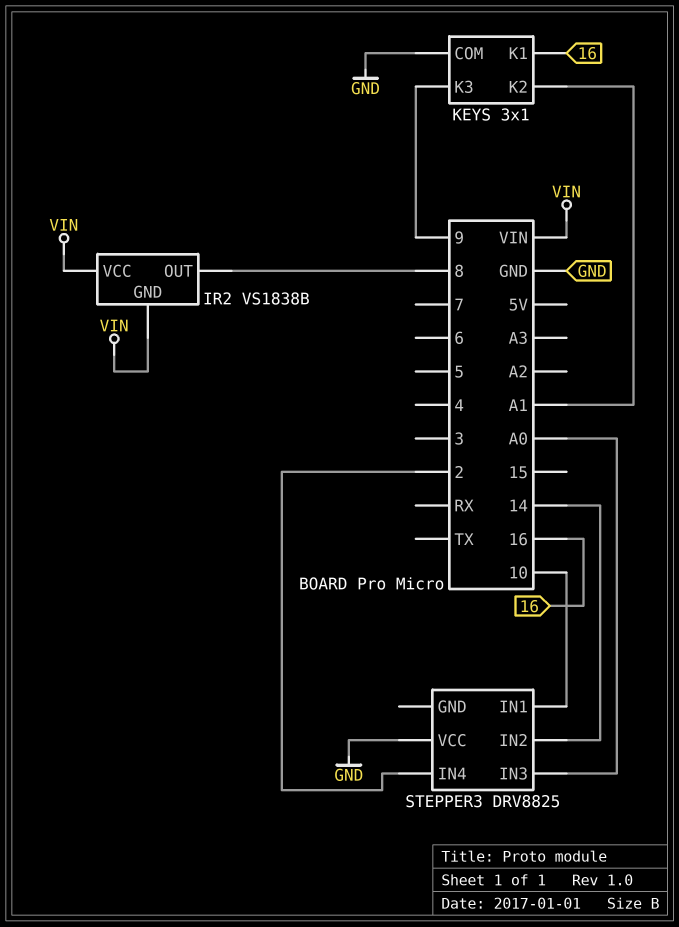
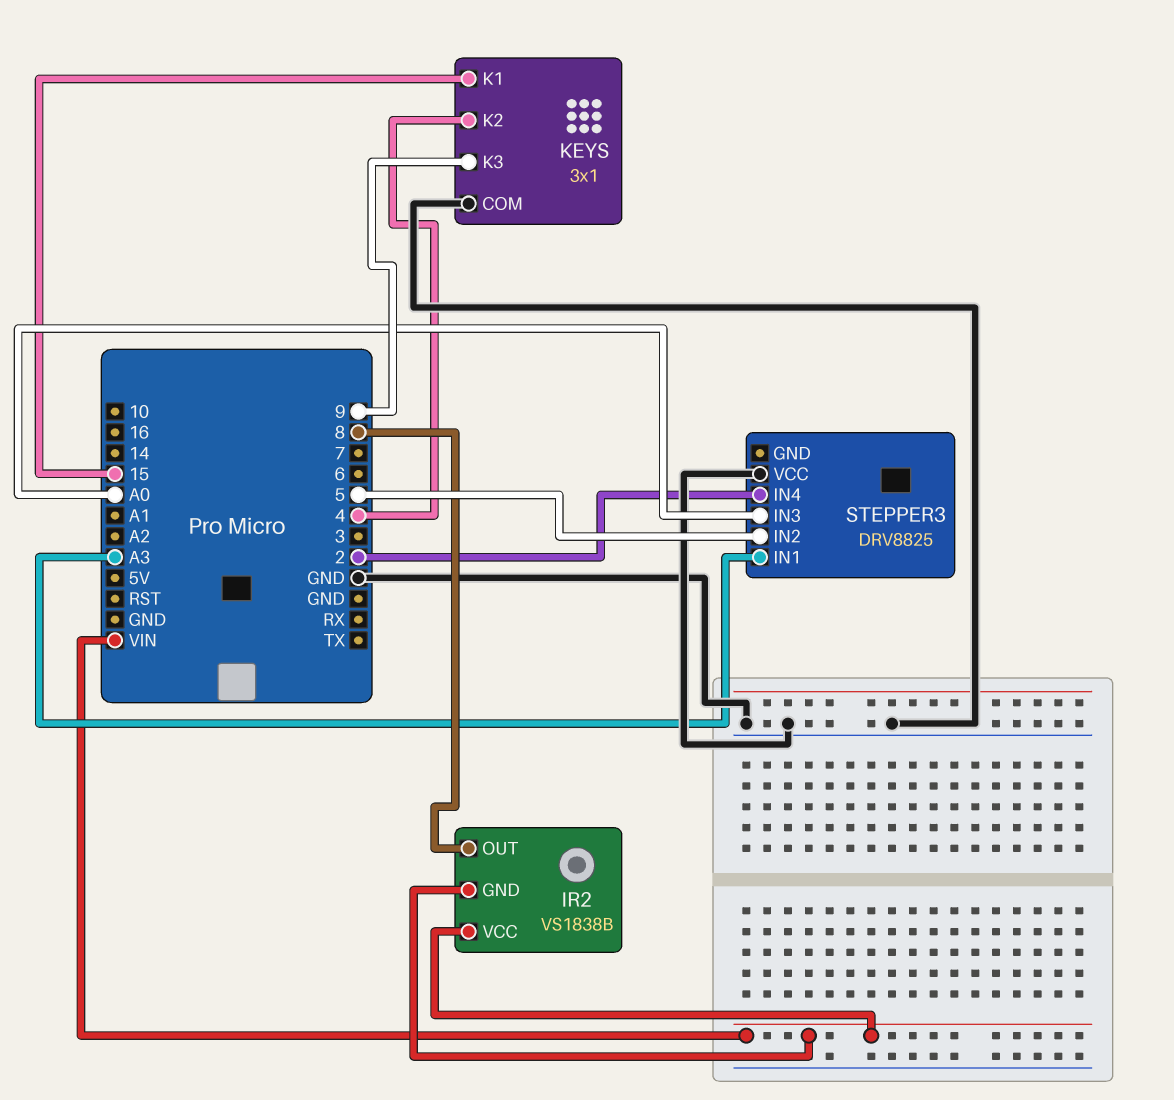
KEYS pin K1: 16 -> 15
KEYS pin K2: A1 -> 4
STEPPER3 pin IN1: 10 -> A3
STEPPER3 pin IN2: 14 -> 5

